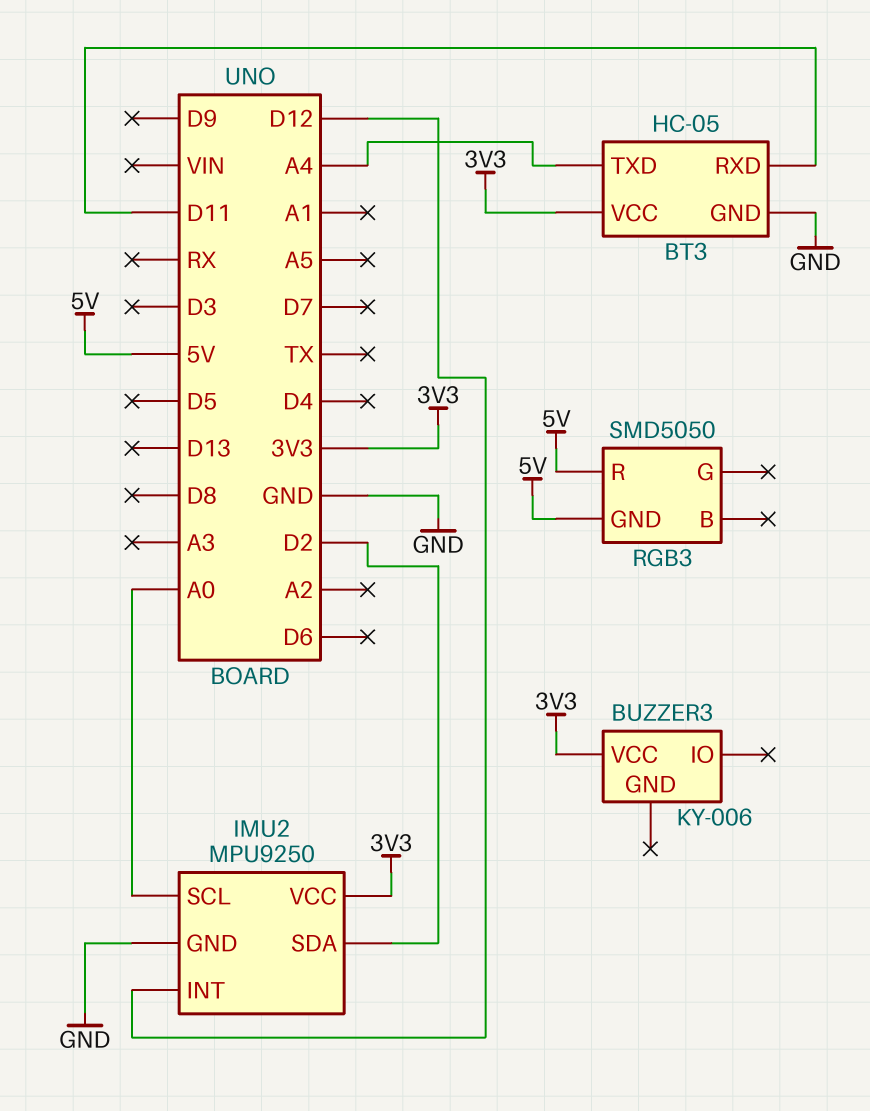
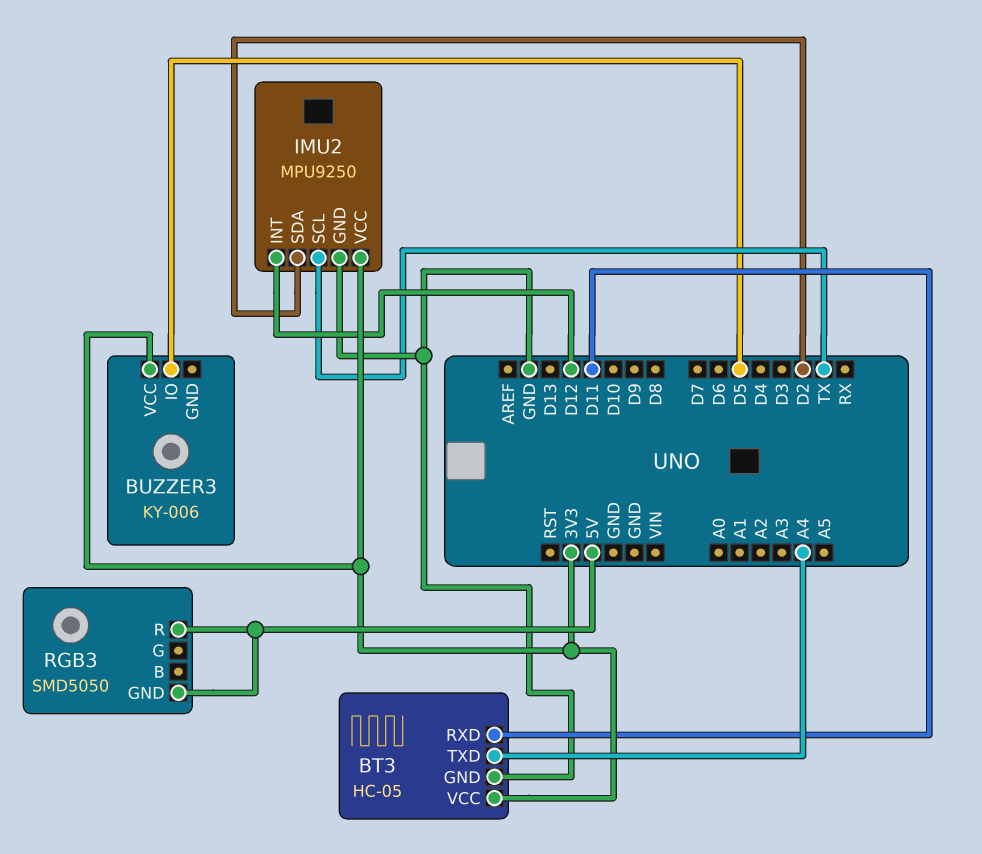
BUZZER3 pin IO: none -> D5
IMU2 pin SCL: A0 -> TX

